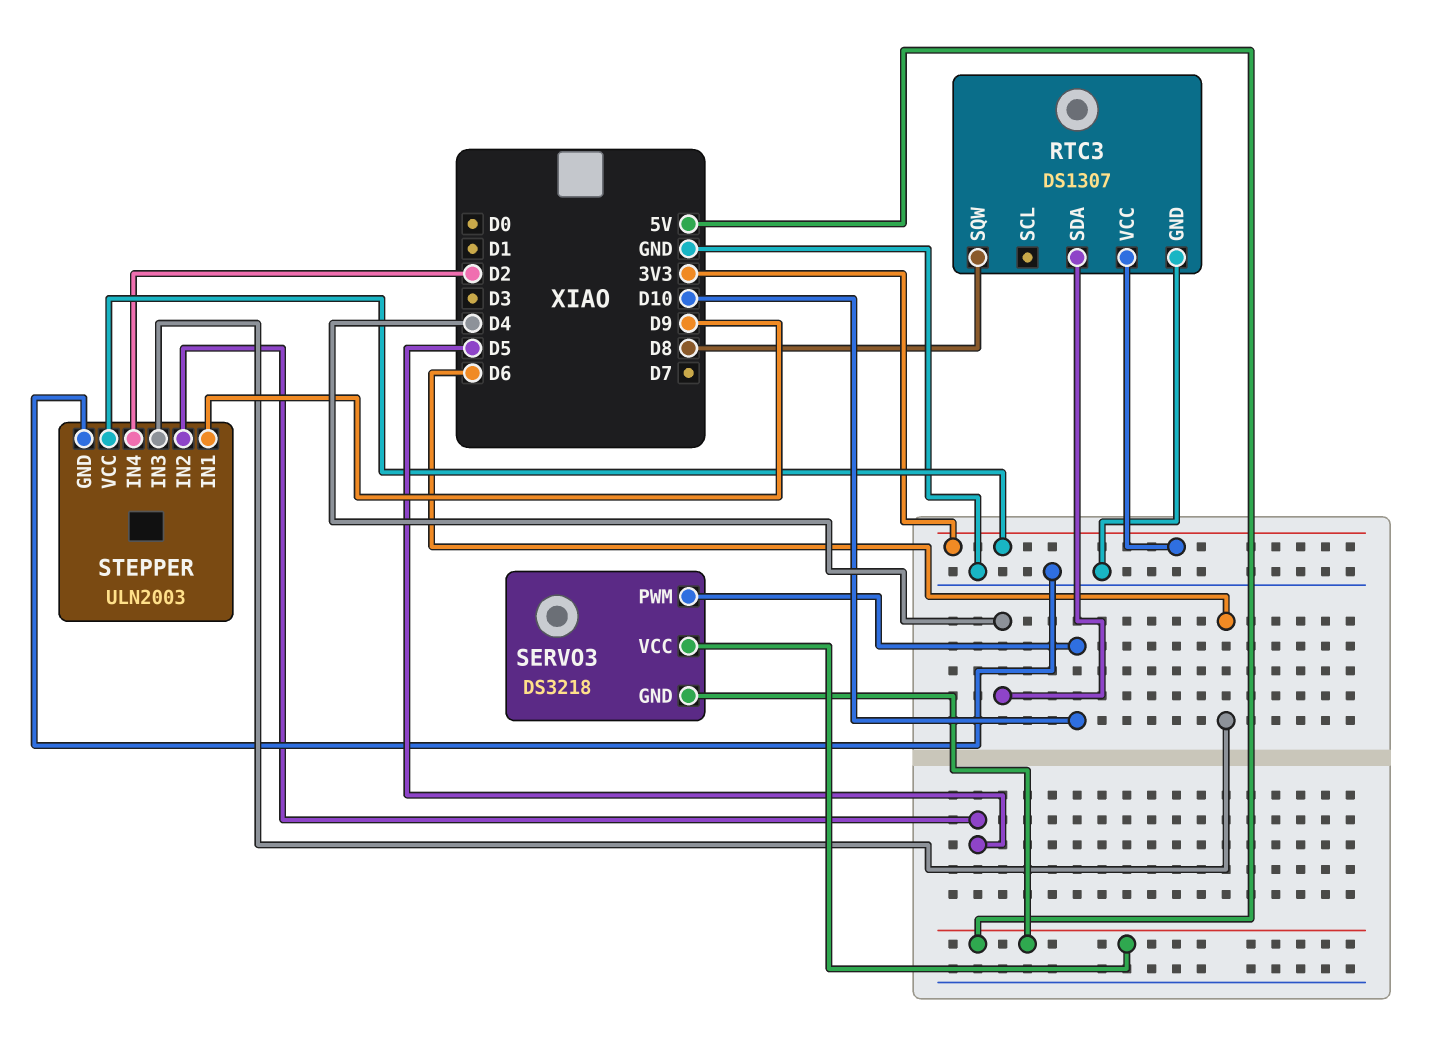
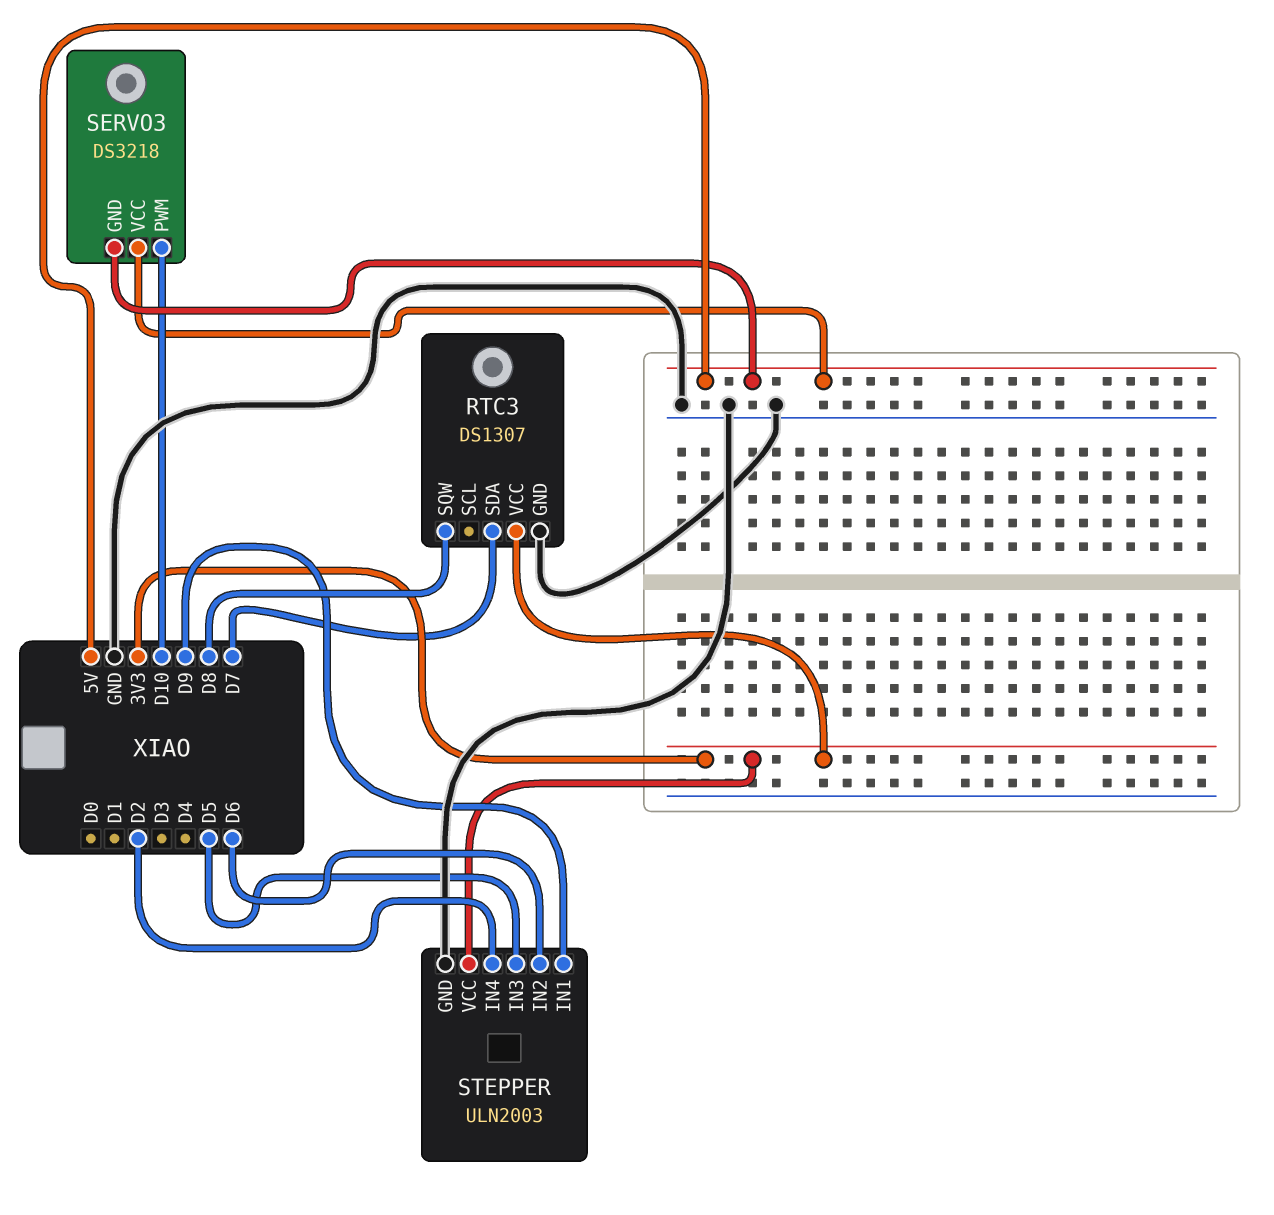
RTC3 pin SDA: D4 -> D7
STEPPER pin IN2: D5 -> D6
STEPPER pin IN3: D6 -> D5

